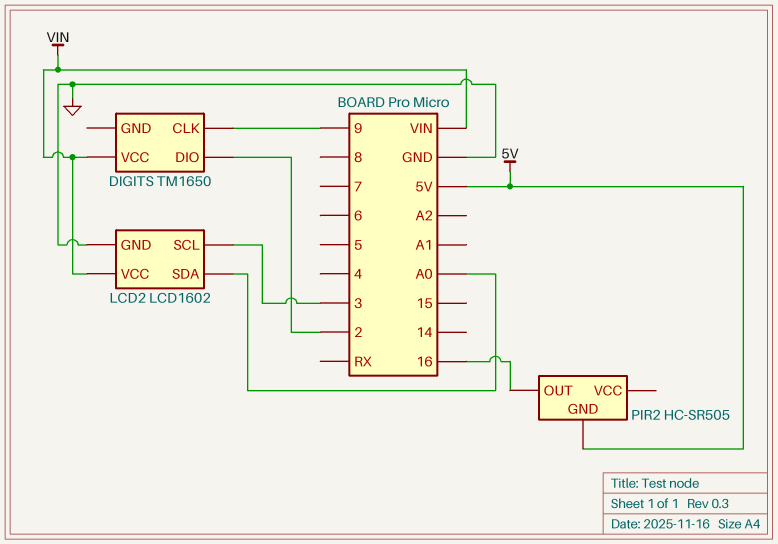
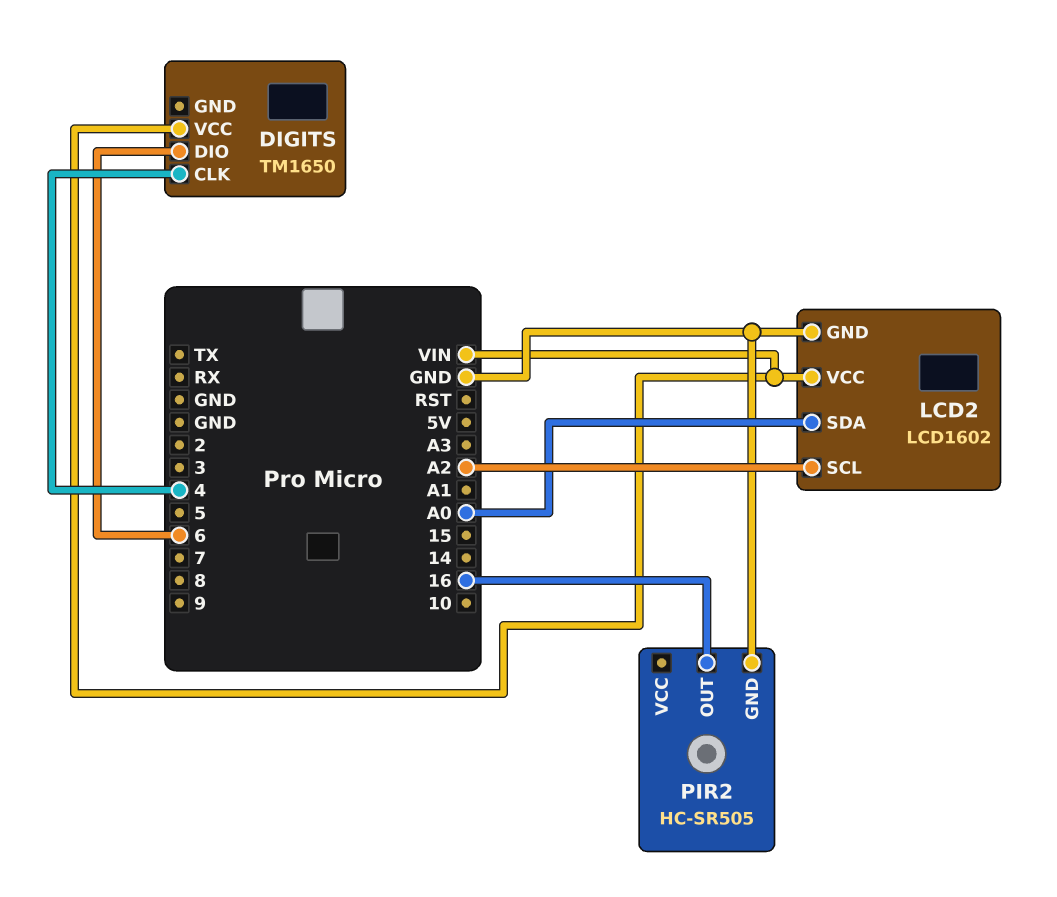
DIGITS pin CLK: 9 -> 4
DIGITS pin DIO: 2 -> 6
LCD2 pin SCL: 3 -> A2
PIR2 pin GND: 5V -> GND

